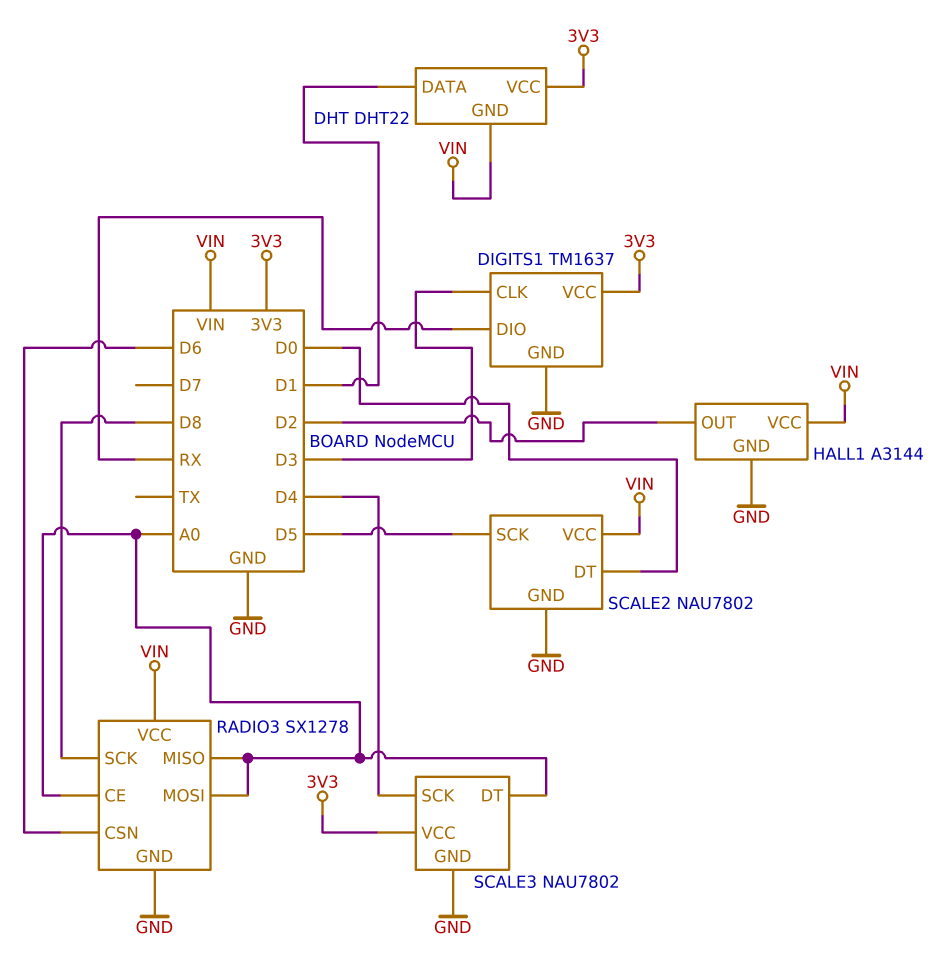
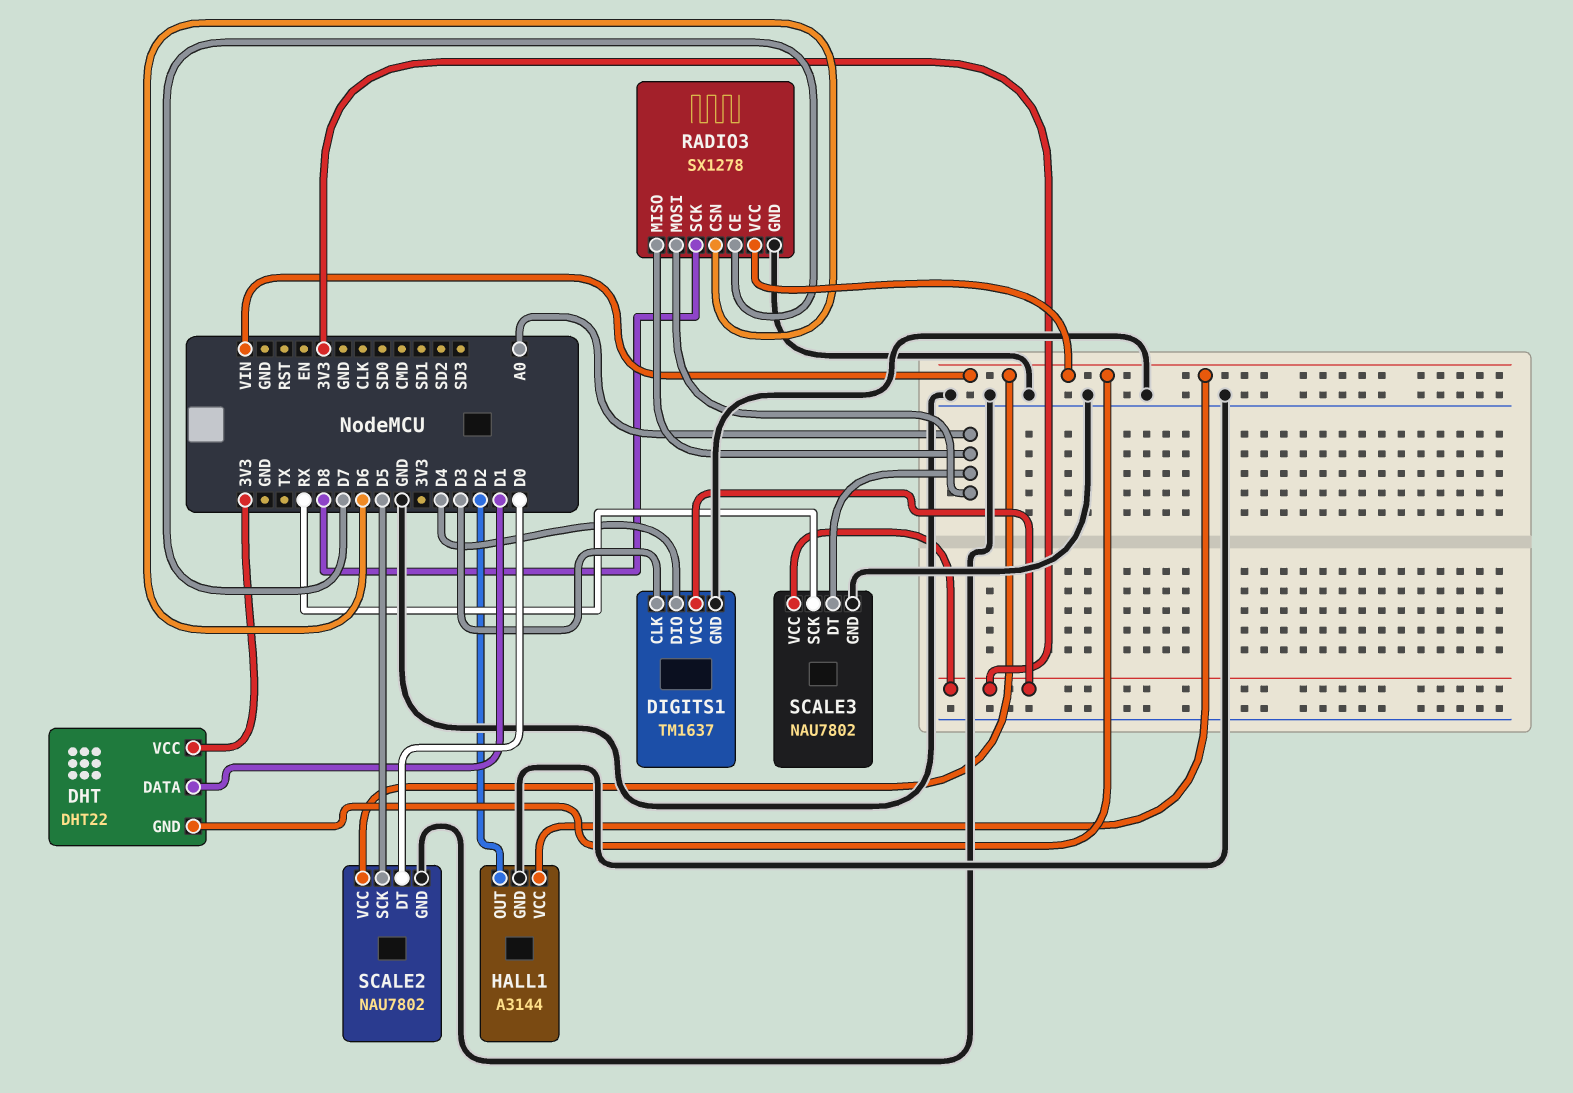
DIGITS1 pin DIO: RX -> D4
RADIO3 pin CE: A0 -> D7
SCALE3 pin SCK: D4 -> RX

